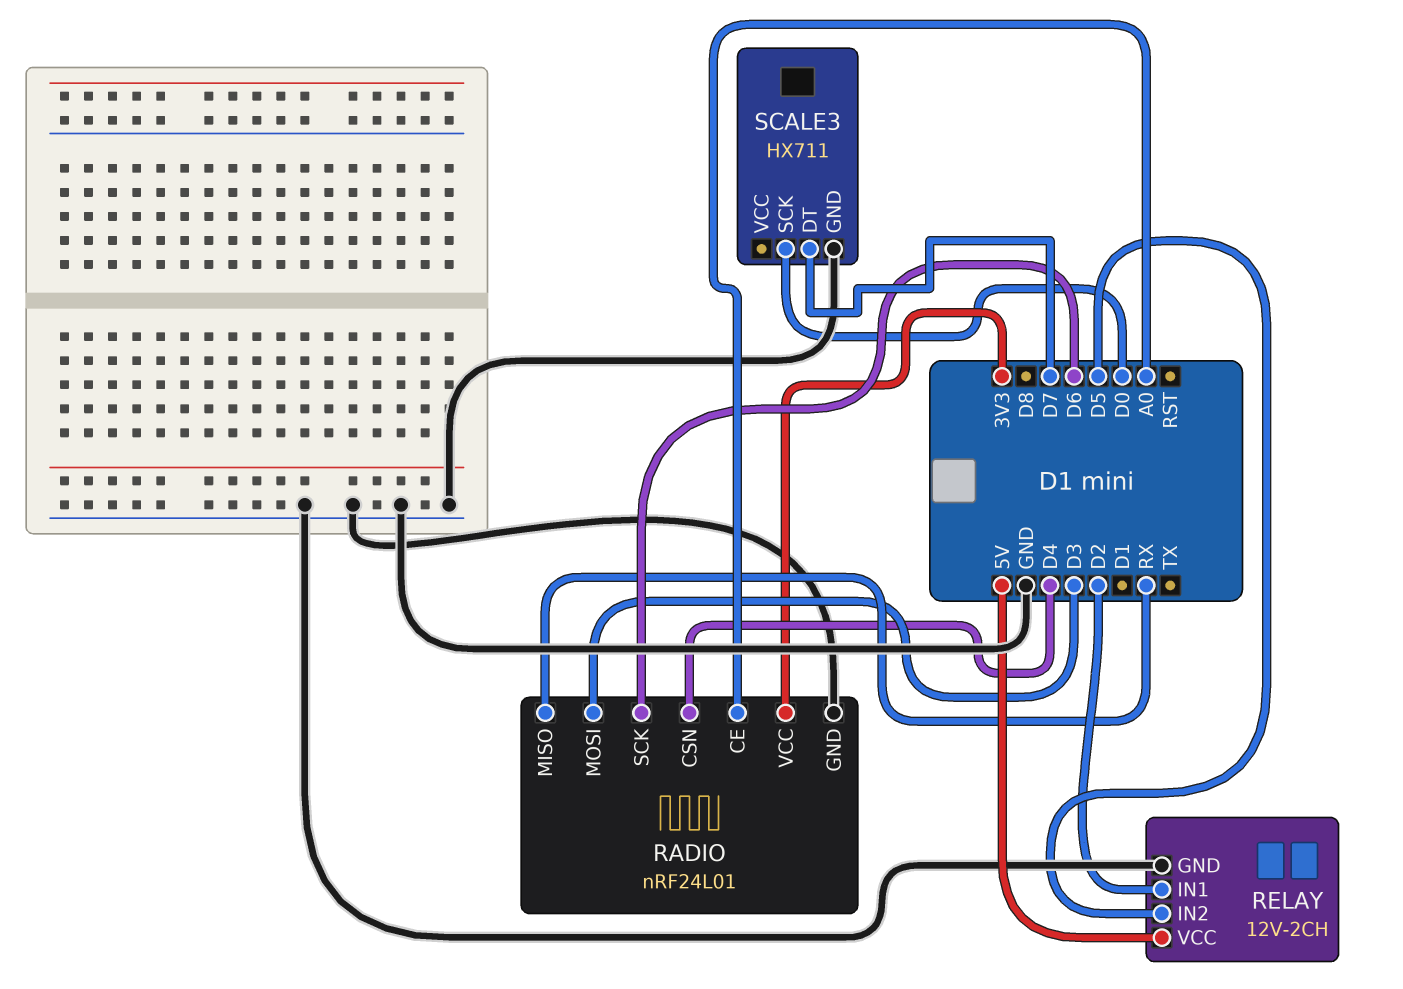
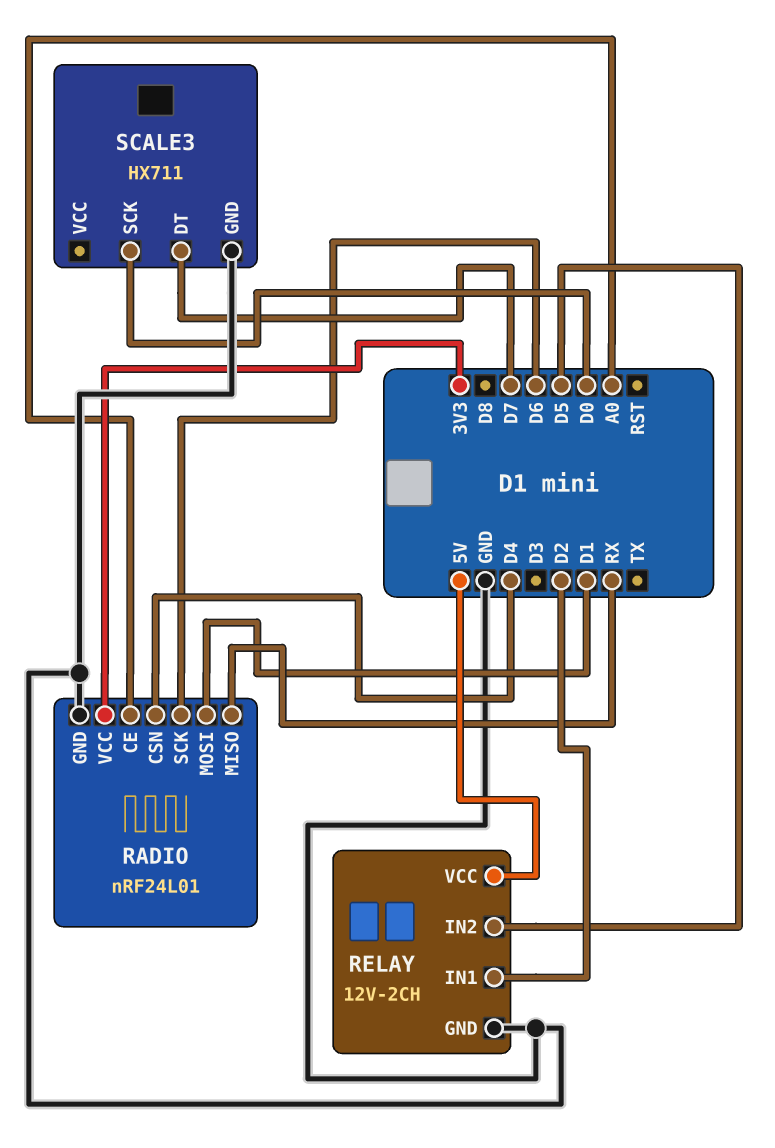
RADIO pin MOSI: D3 -> D1

